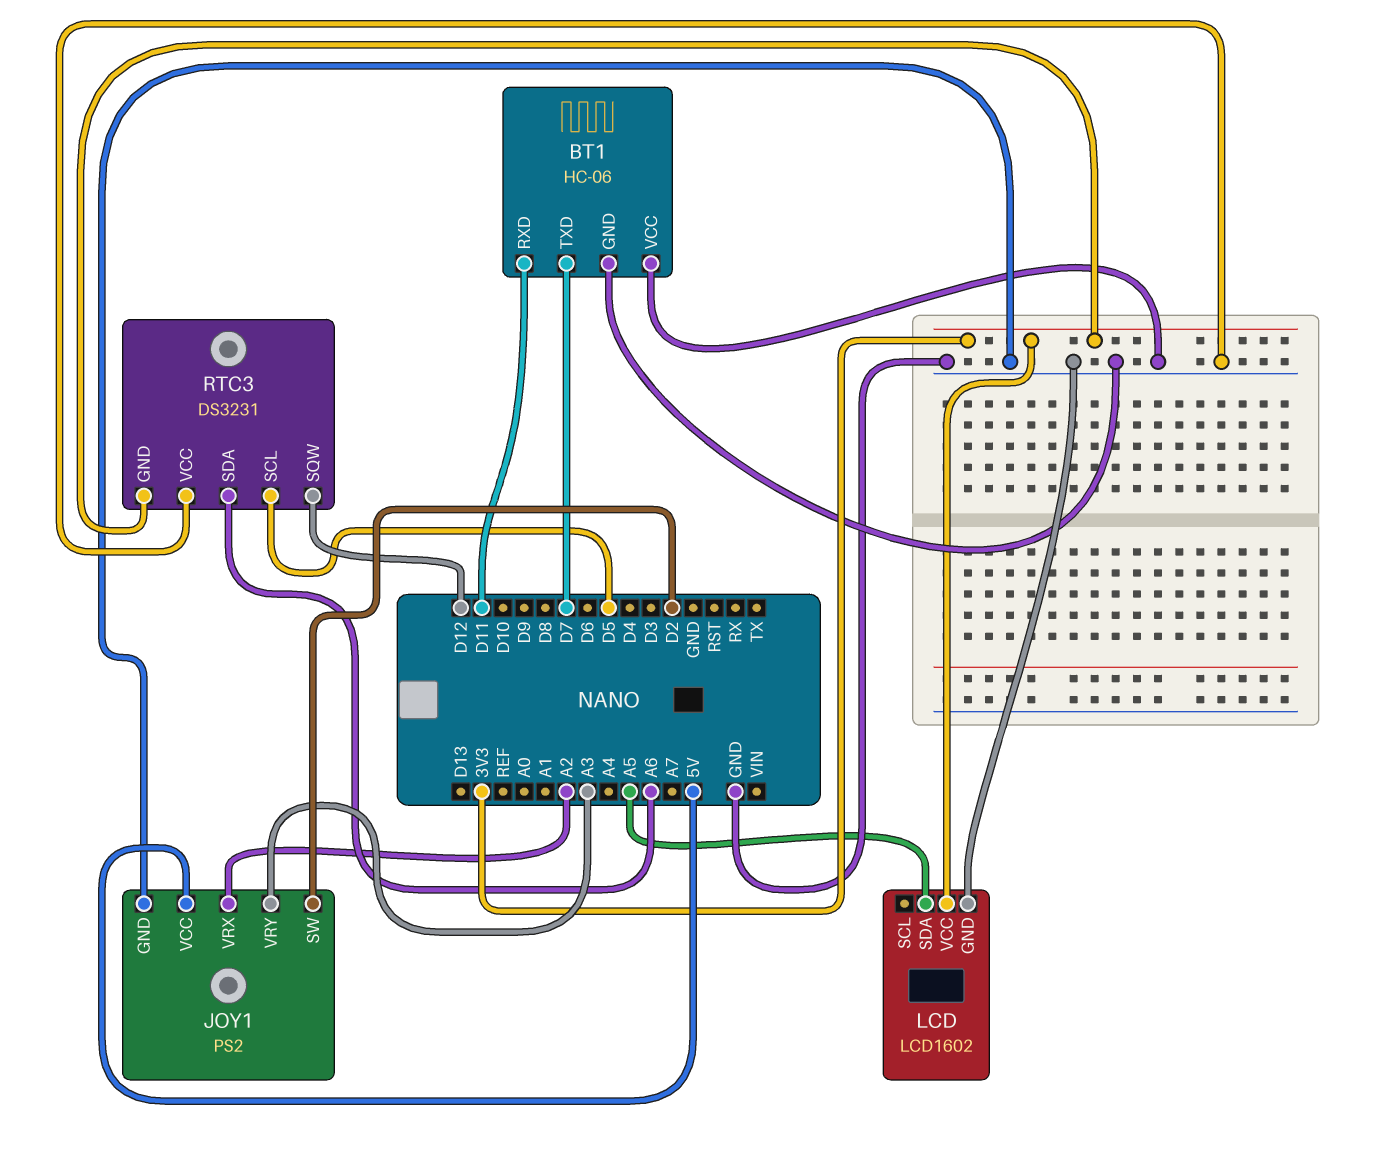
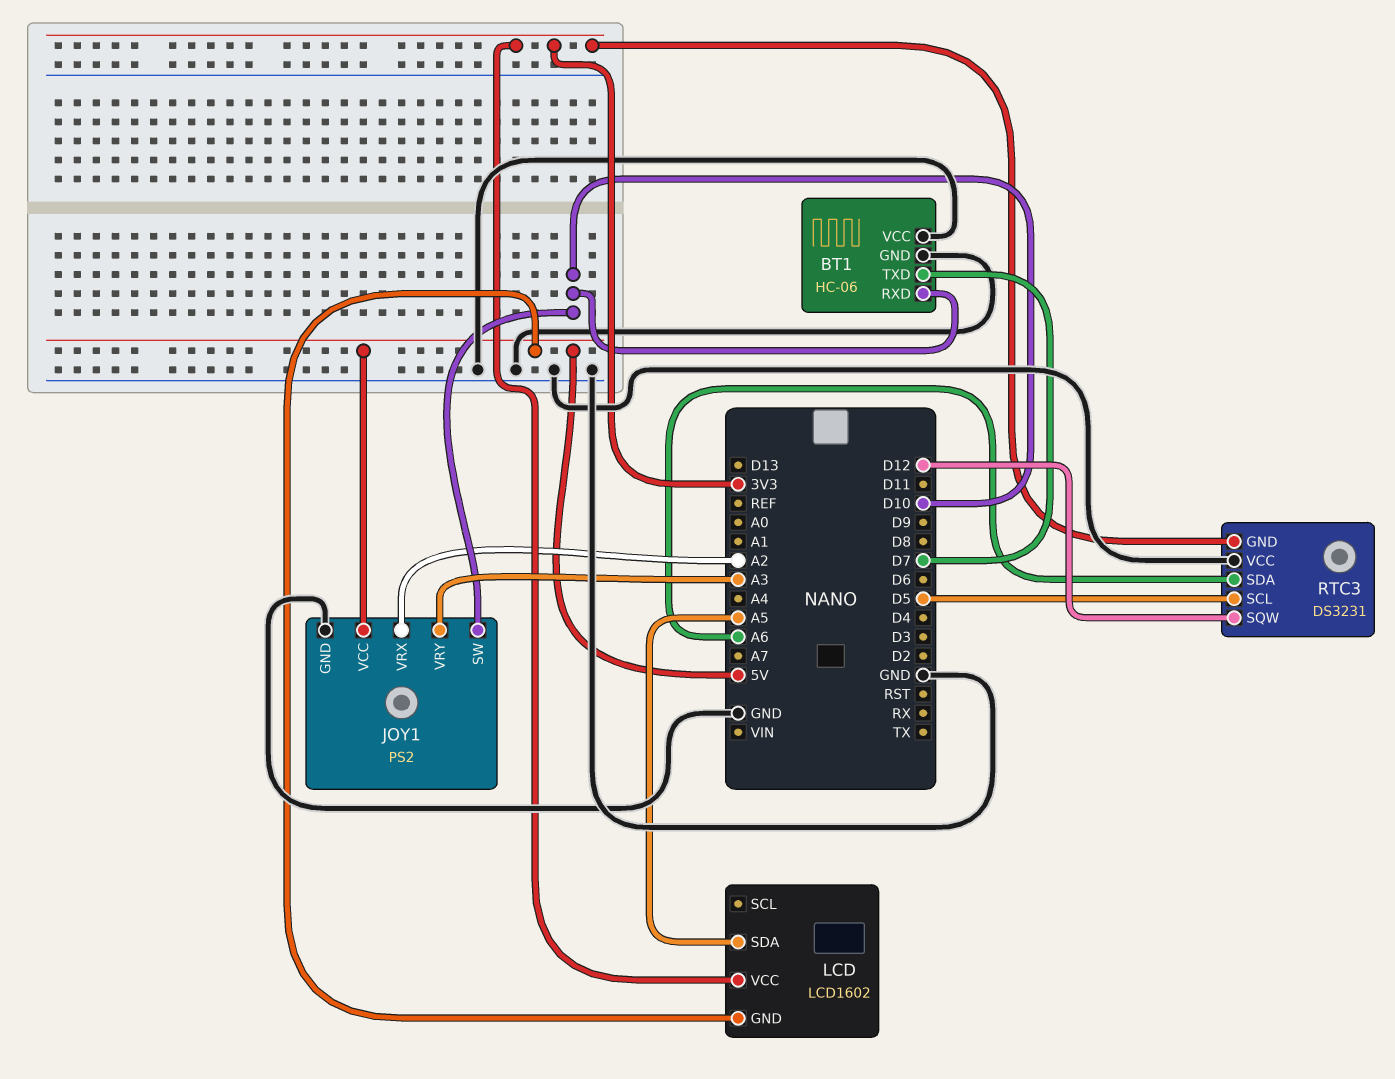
BT1 pin RXD: D11 -> D10
JOY1 pin SW: D2 -> D10
LCD pin GND: GND -> 5V

